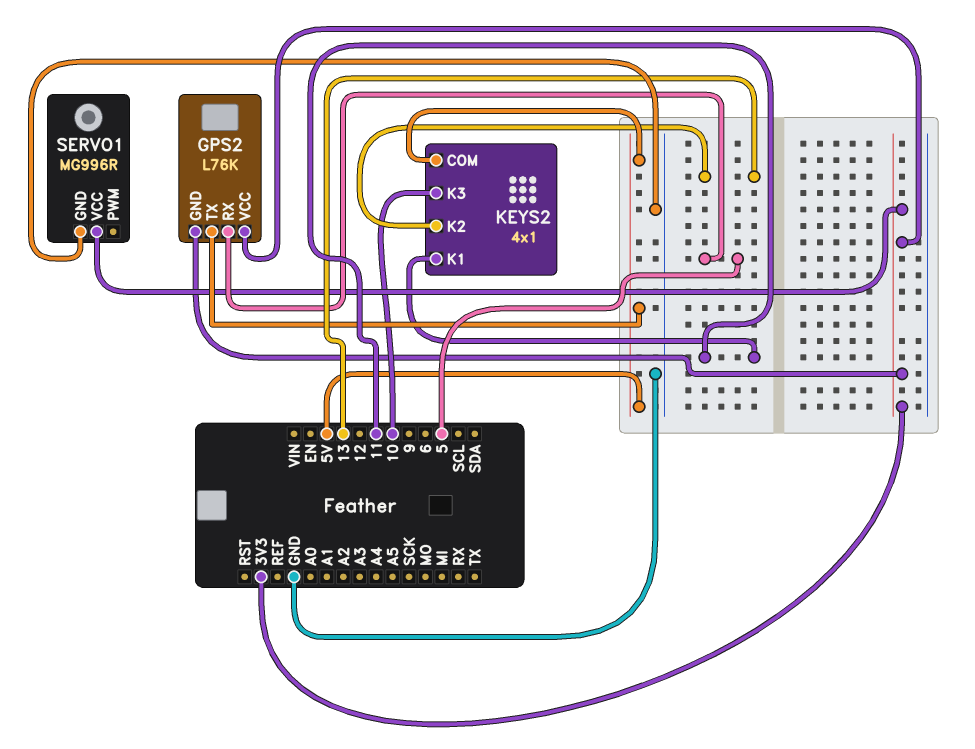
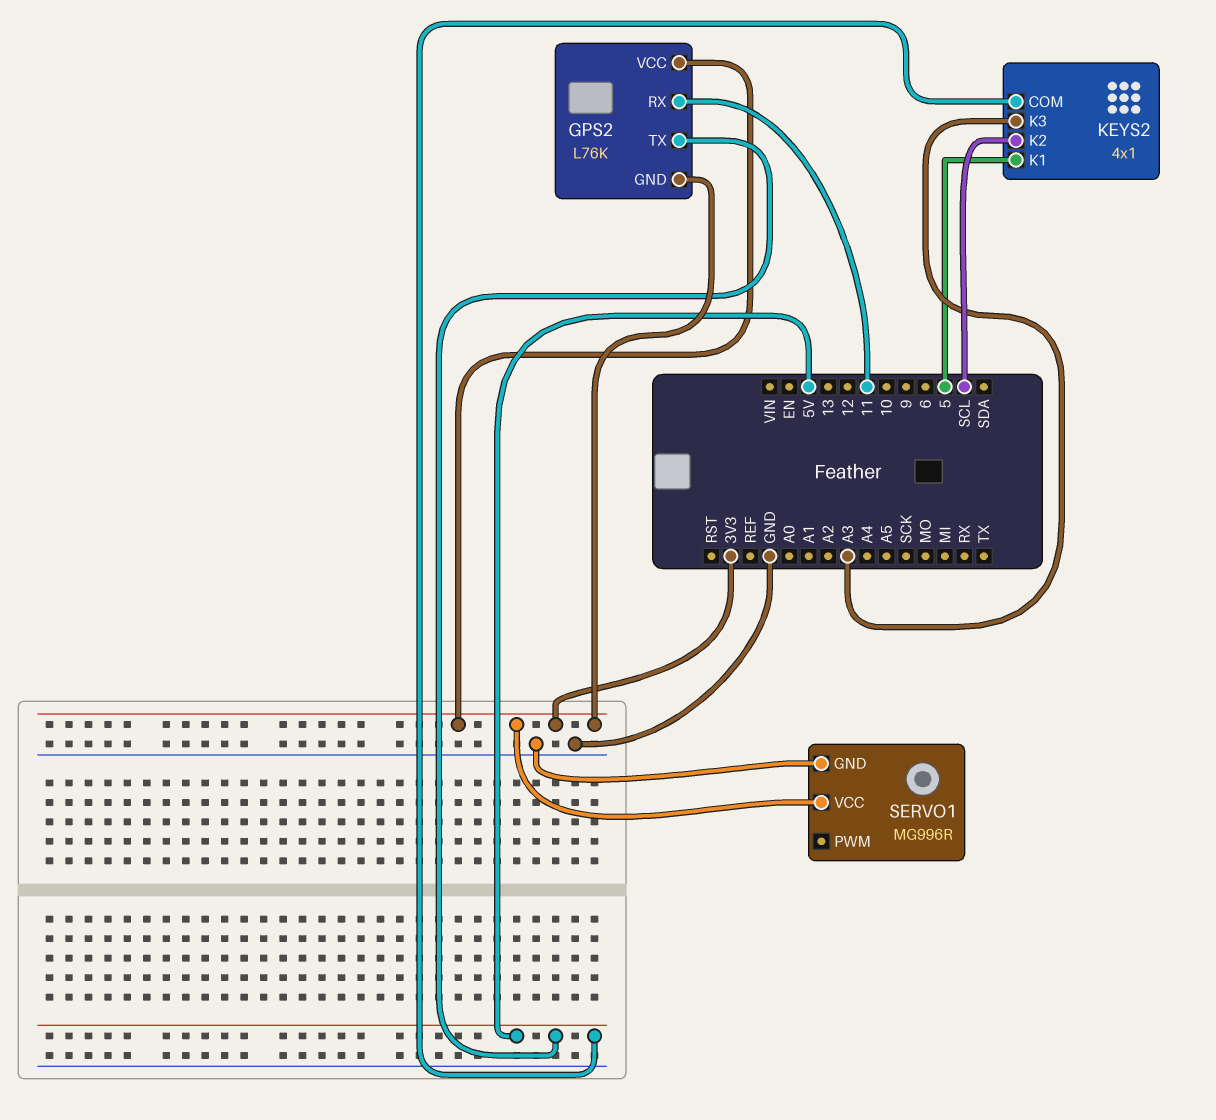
GPS2 pin RX: 5 -> 11
KEYS2 pin K1: 11 -> 5
KEYS2 pin K2: 13 -> SCL
KEYS2 pin K3: 10 -> A3

